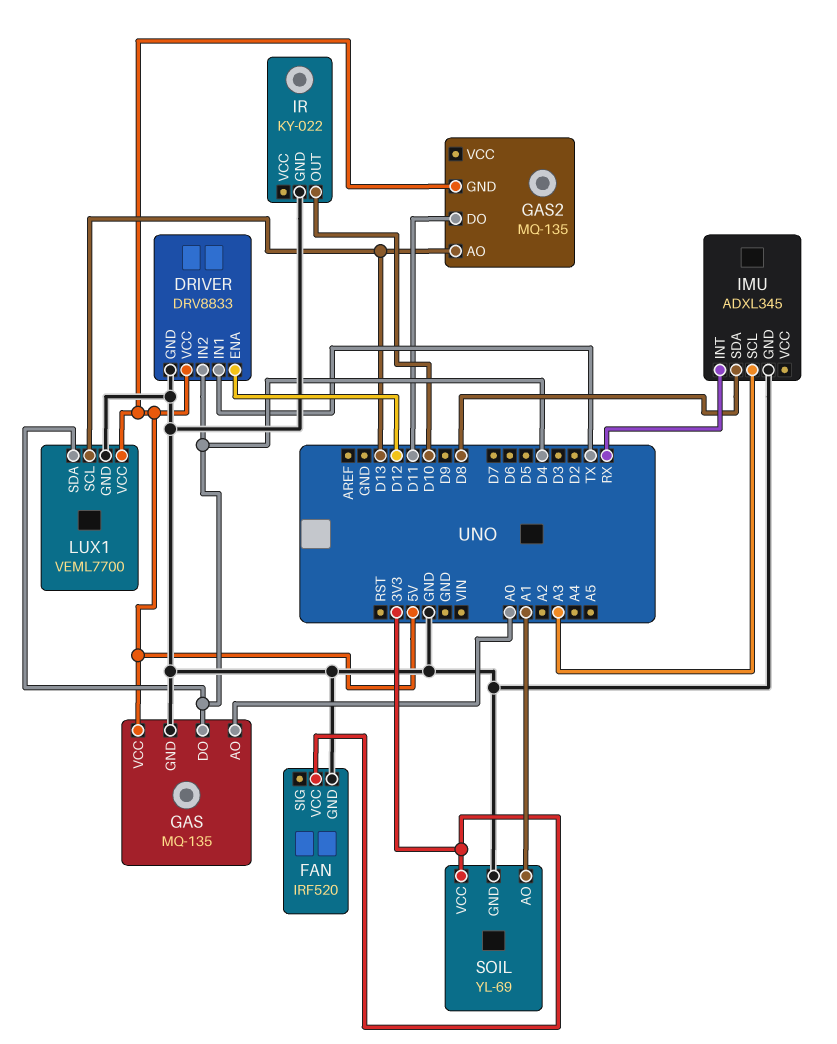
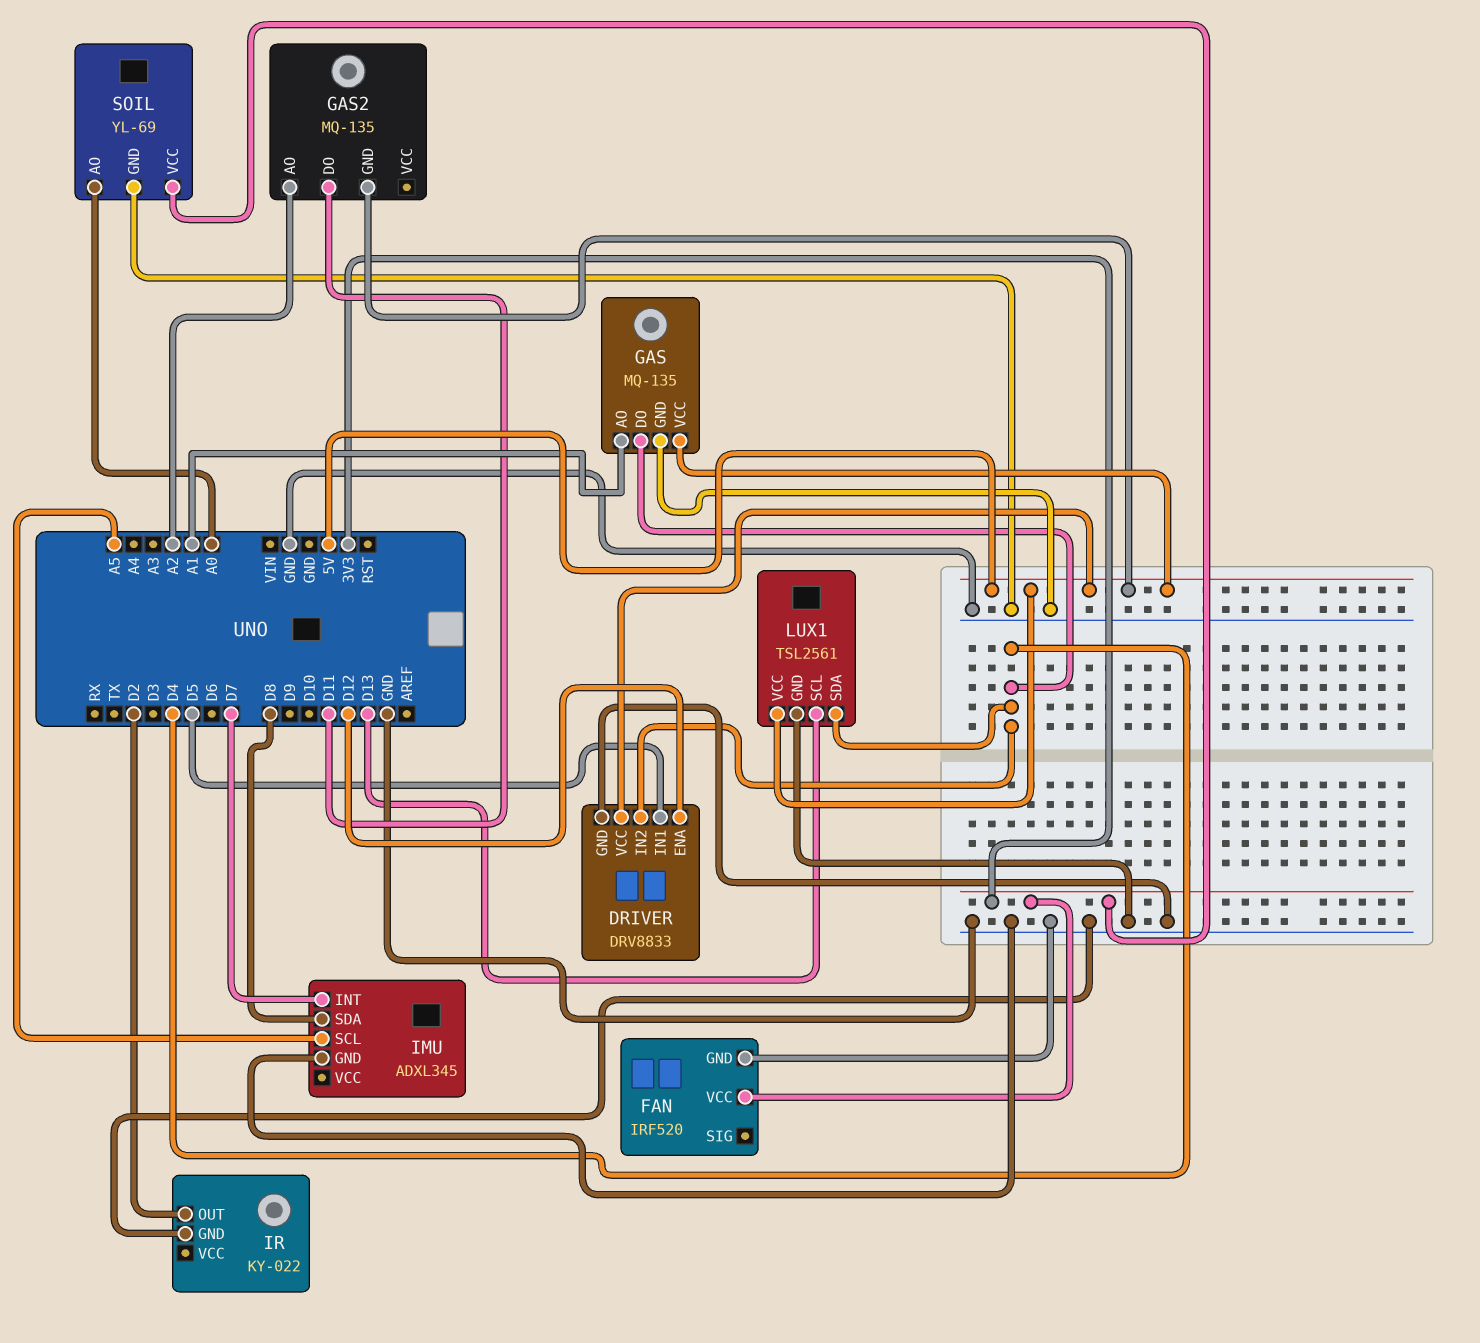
DRIVER pin IN1: TX -> D5
GAS pin AO: A0 -> A1
GAS2 pin AO: D13 -> A2
IMU pin INT: RX -> D7
IMU pin SCL: A3 -> A5
IR pin OUT: D10 -> D2
LUX1: VEML7700 -> TSL2561
SOIL pin AO: A1 -> A0

